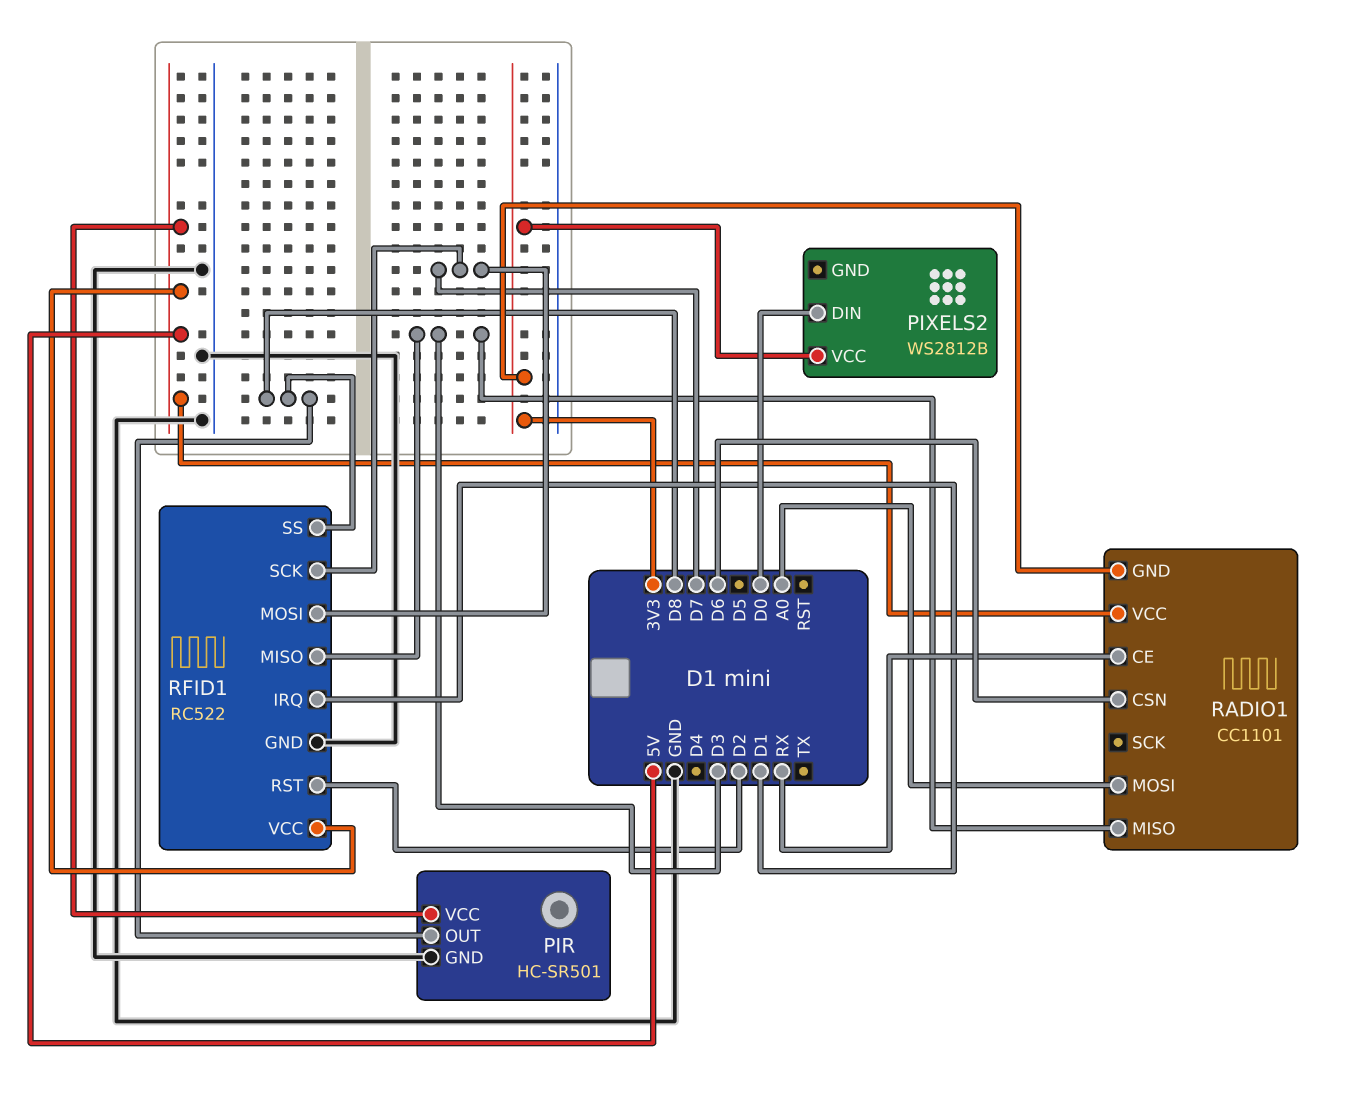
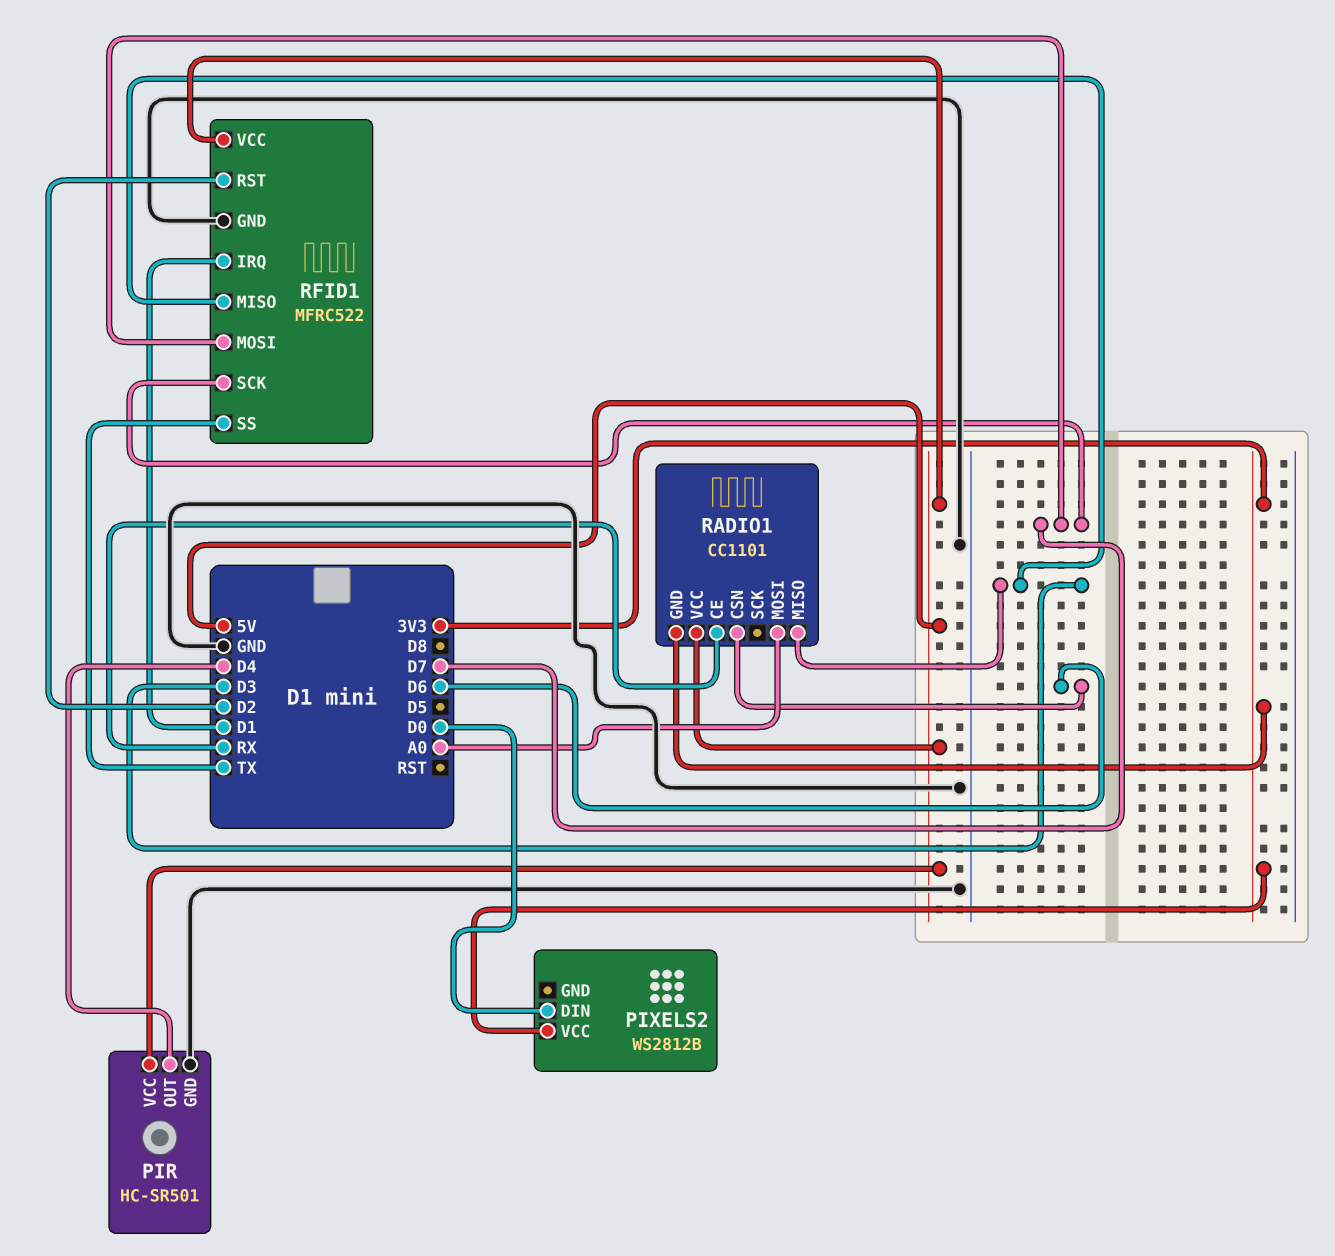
PIR pin OUT: D8 -> D4
RFID1: RC522 -> MFRC522
RFID1 pin SS: D8 -> TX

